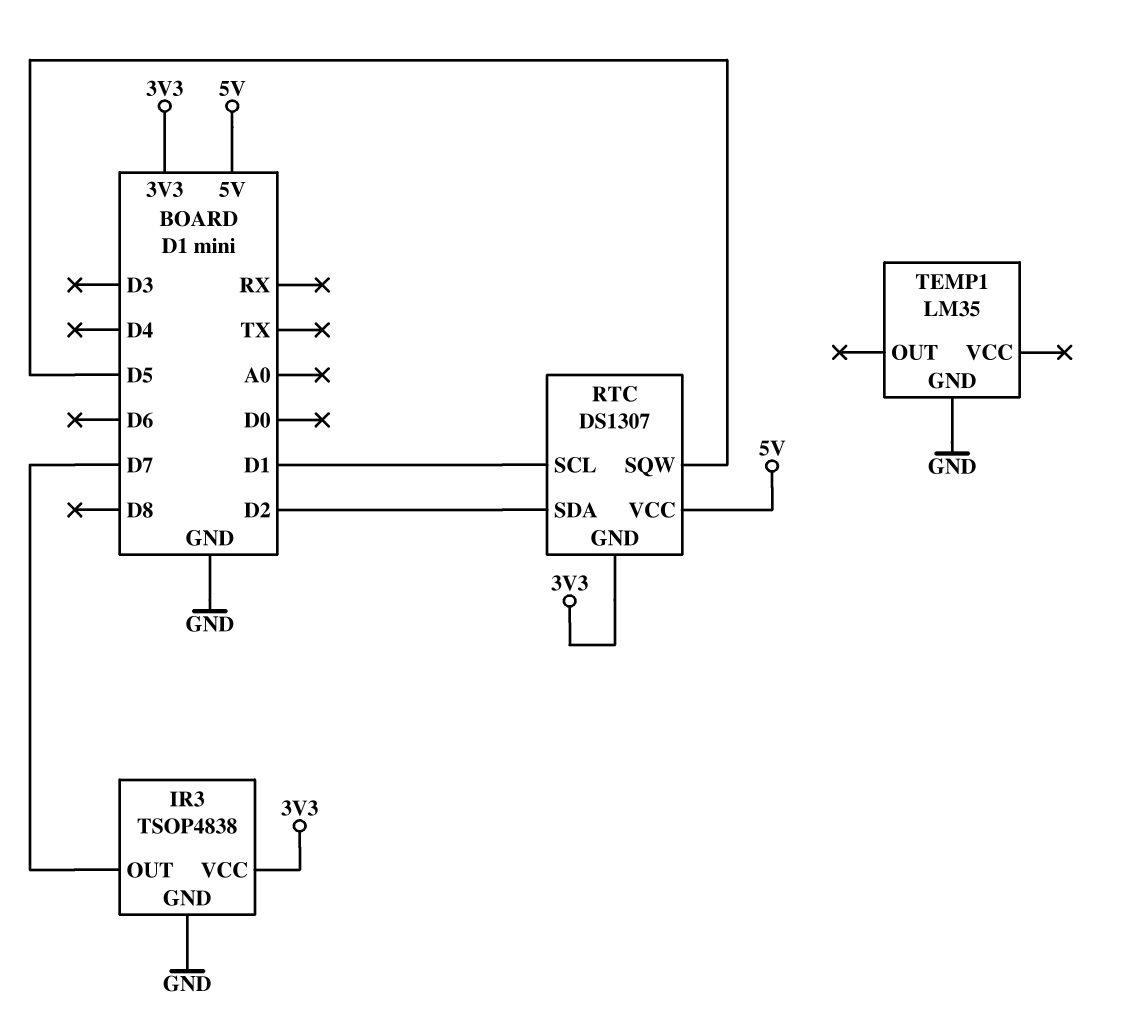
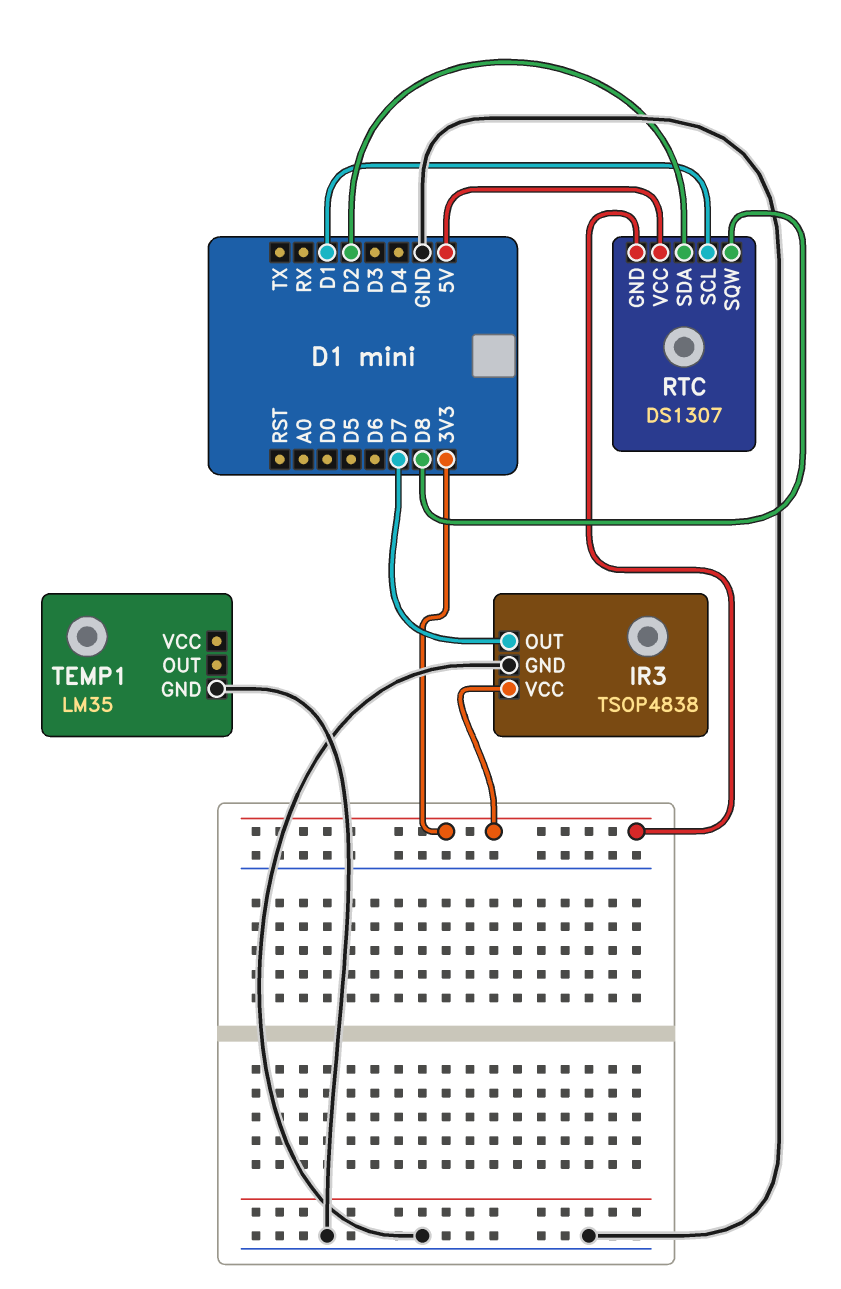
RTC pin SQW: D5 -> D8

